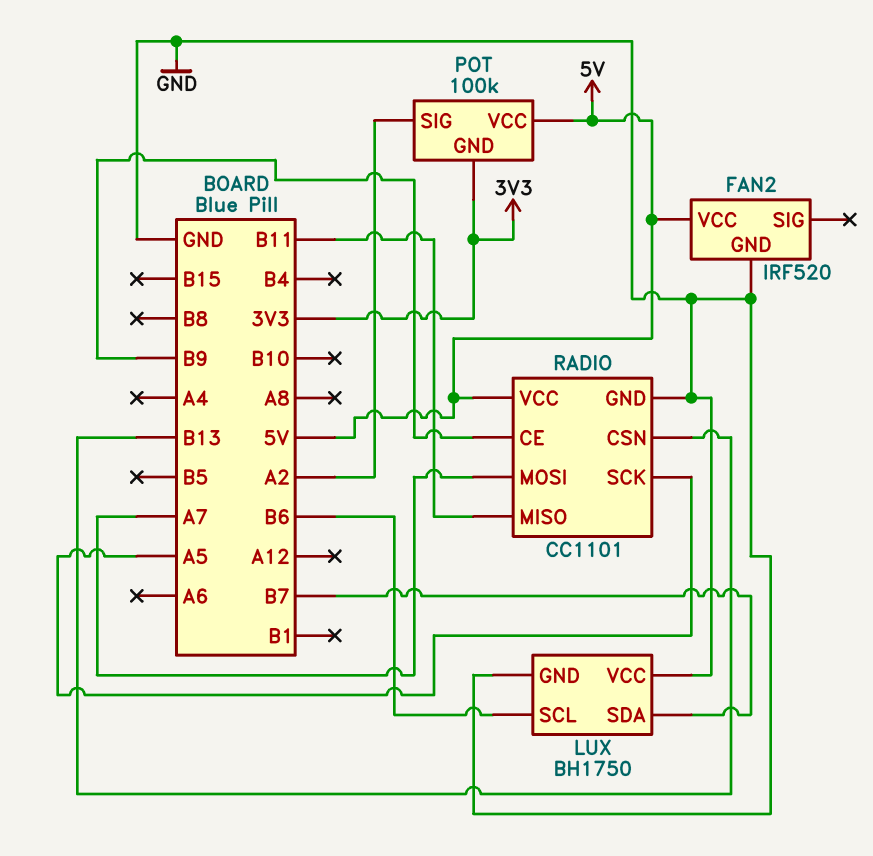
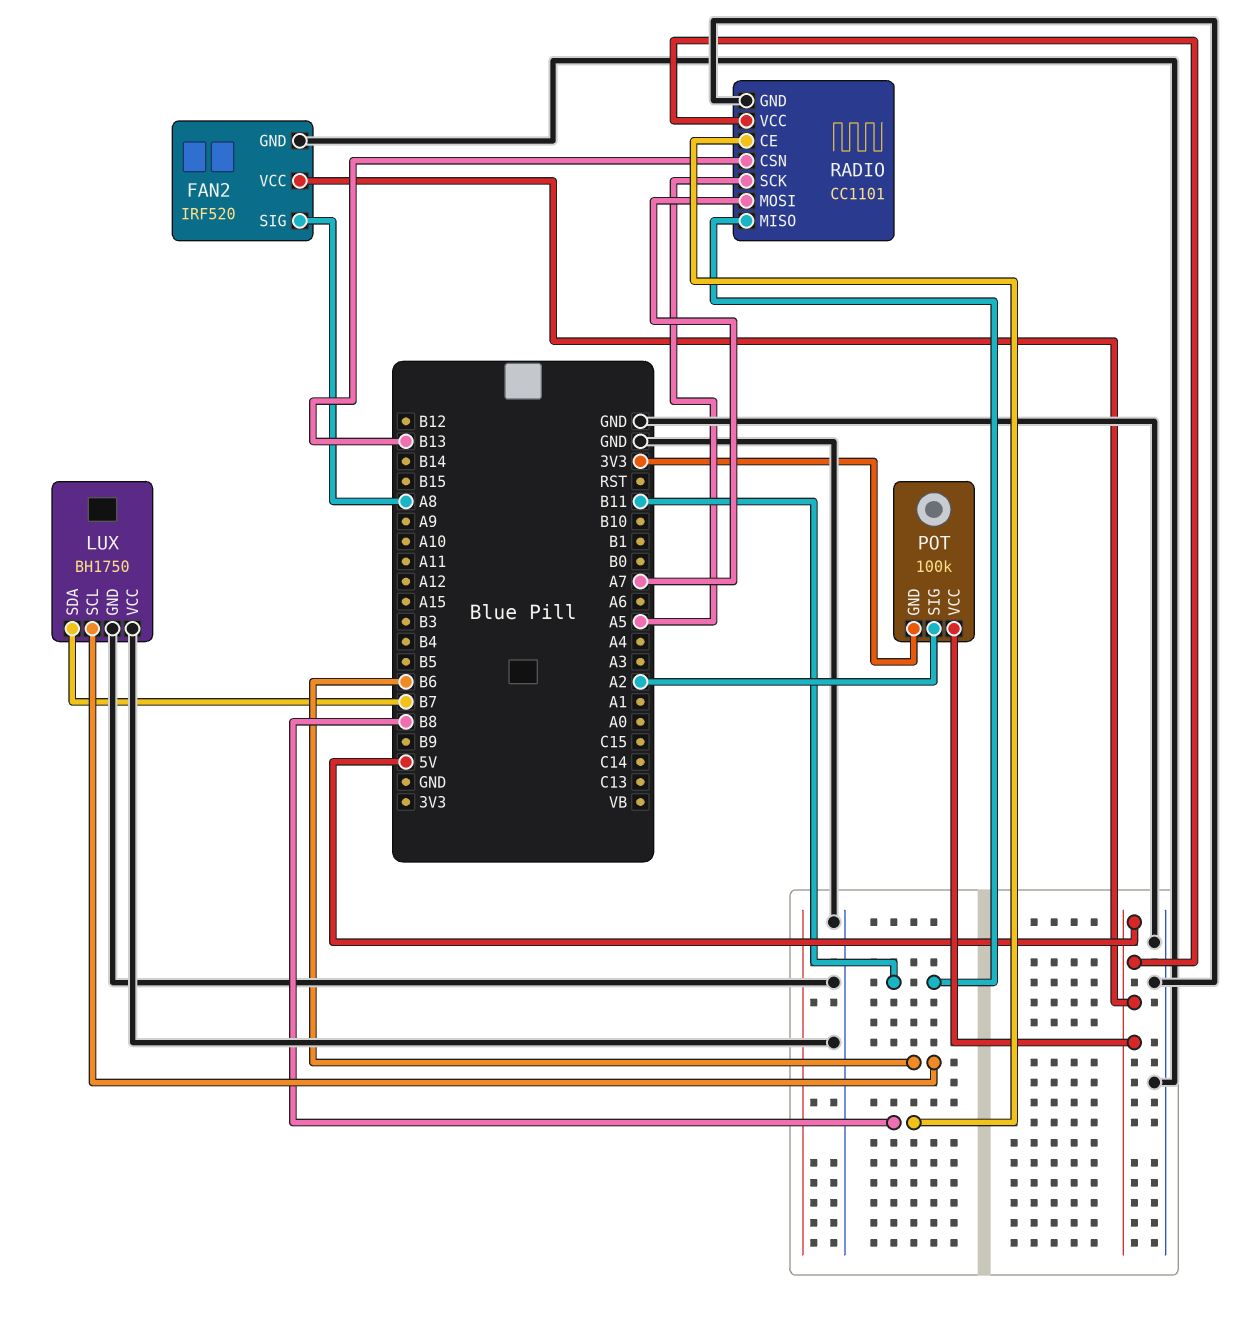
FAN2 pin SIG: none -> A8
RADIO pin CE: B9 -> B8

